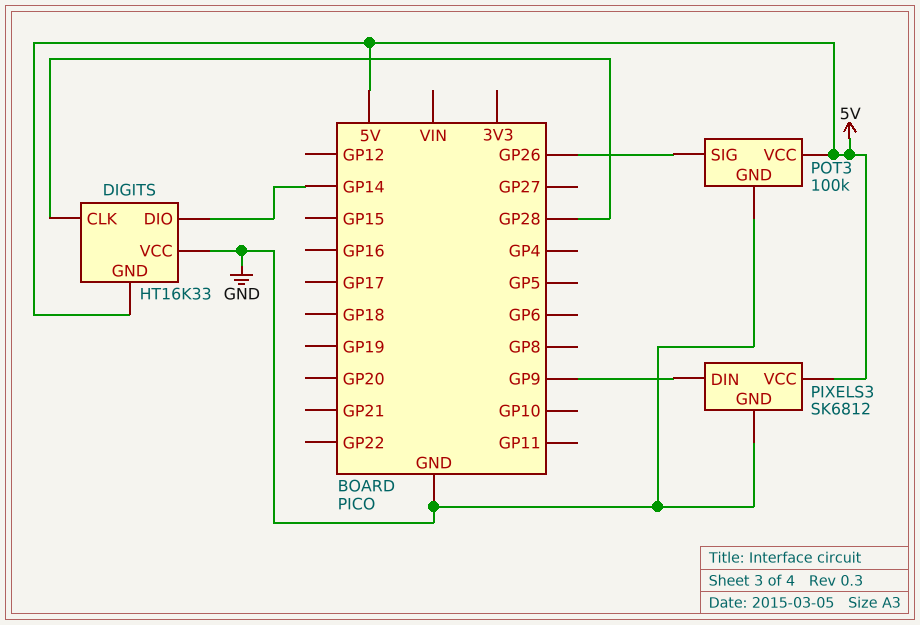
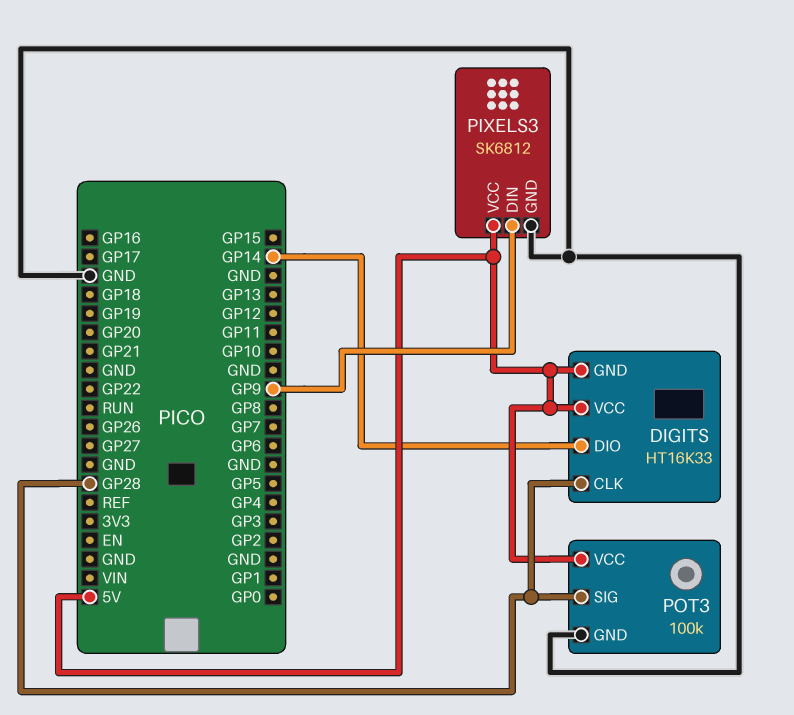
DIGITS pin VCC: GND -> 5V
POT3 pin SIG: GP26 -> GP28

